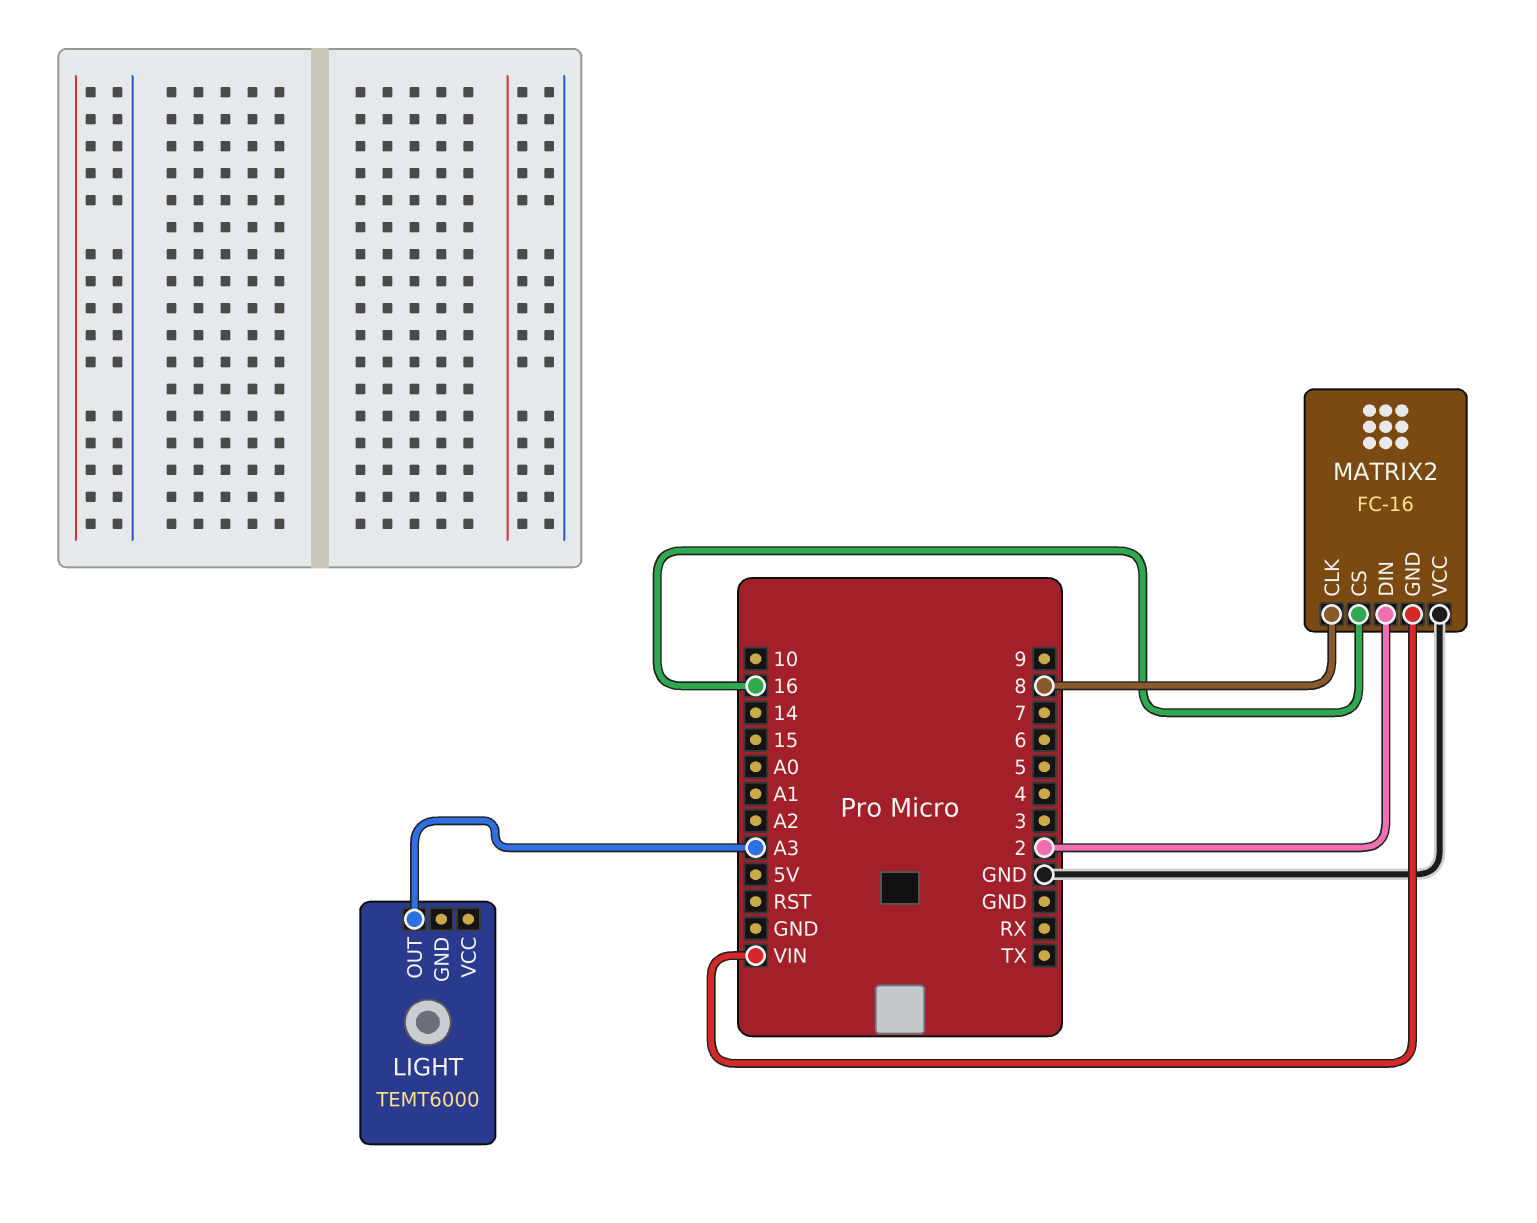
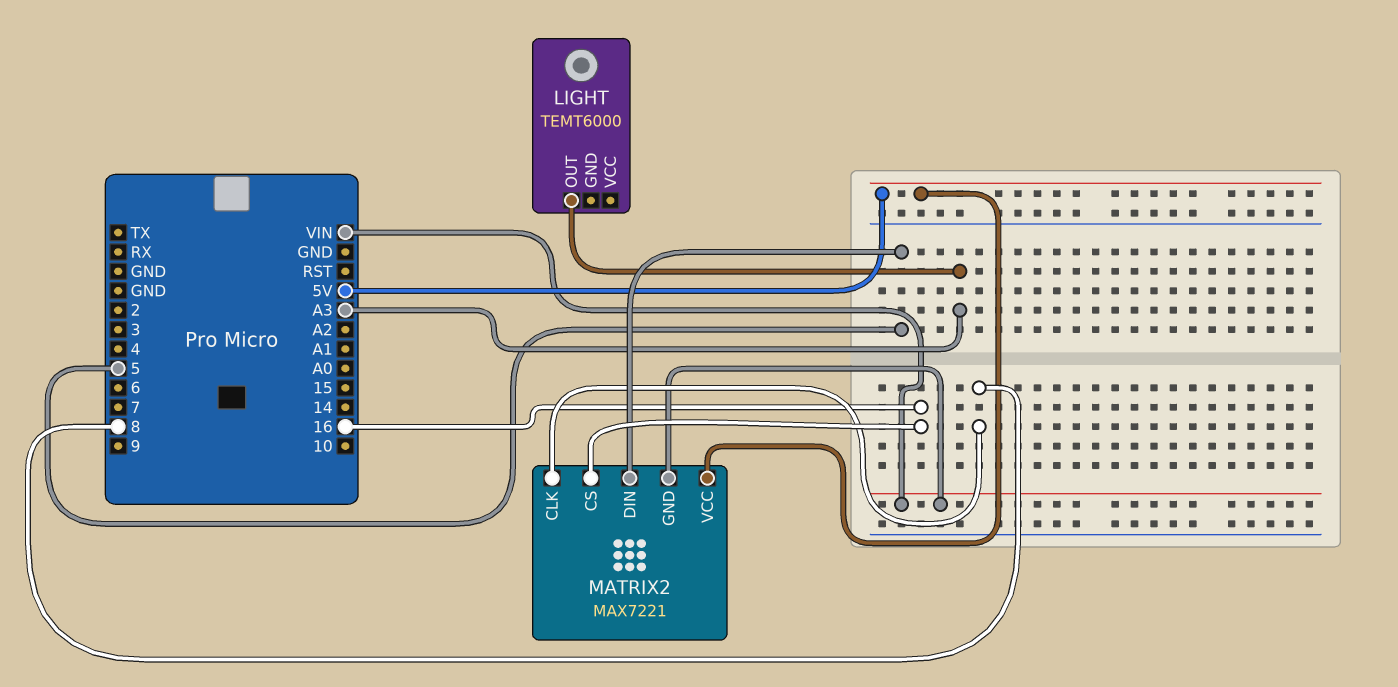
MATRIX2: FC-16 -> MAX7221
MATRIX2 pin DIN: 2 -> 5
MATRIX2 pin VCC: GND -> 5V

